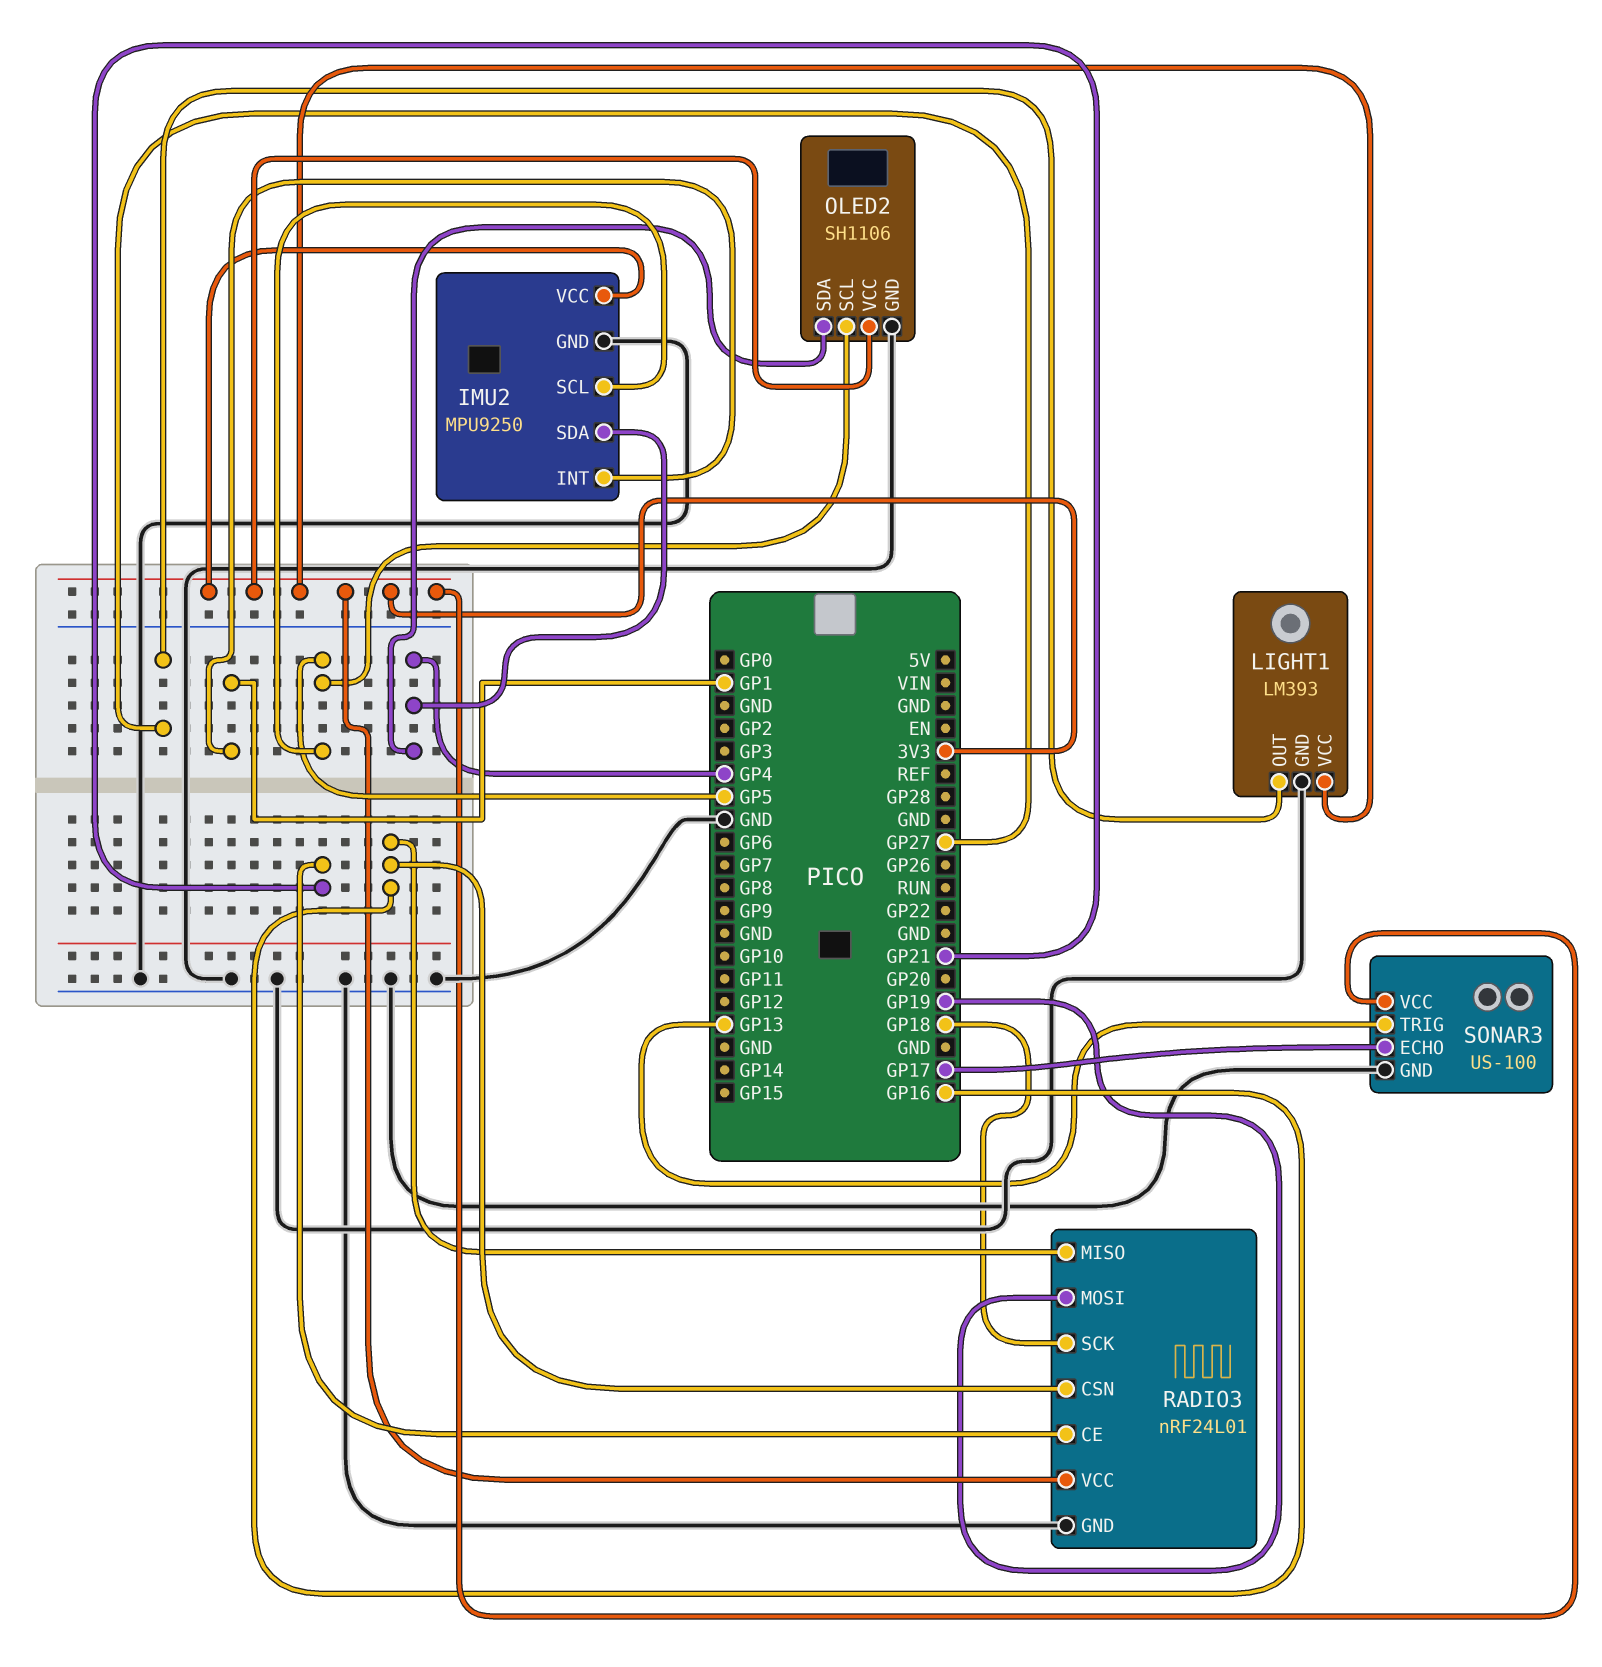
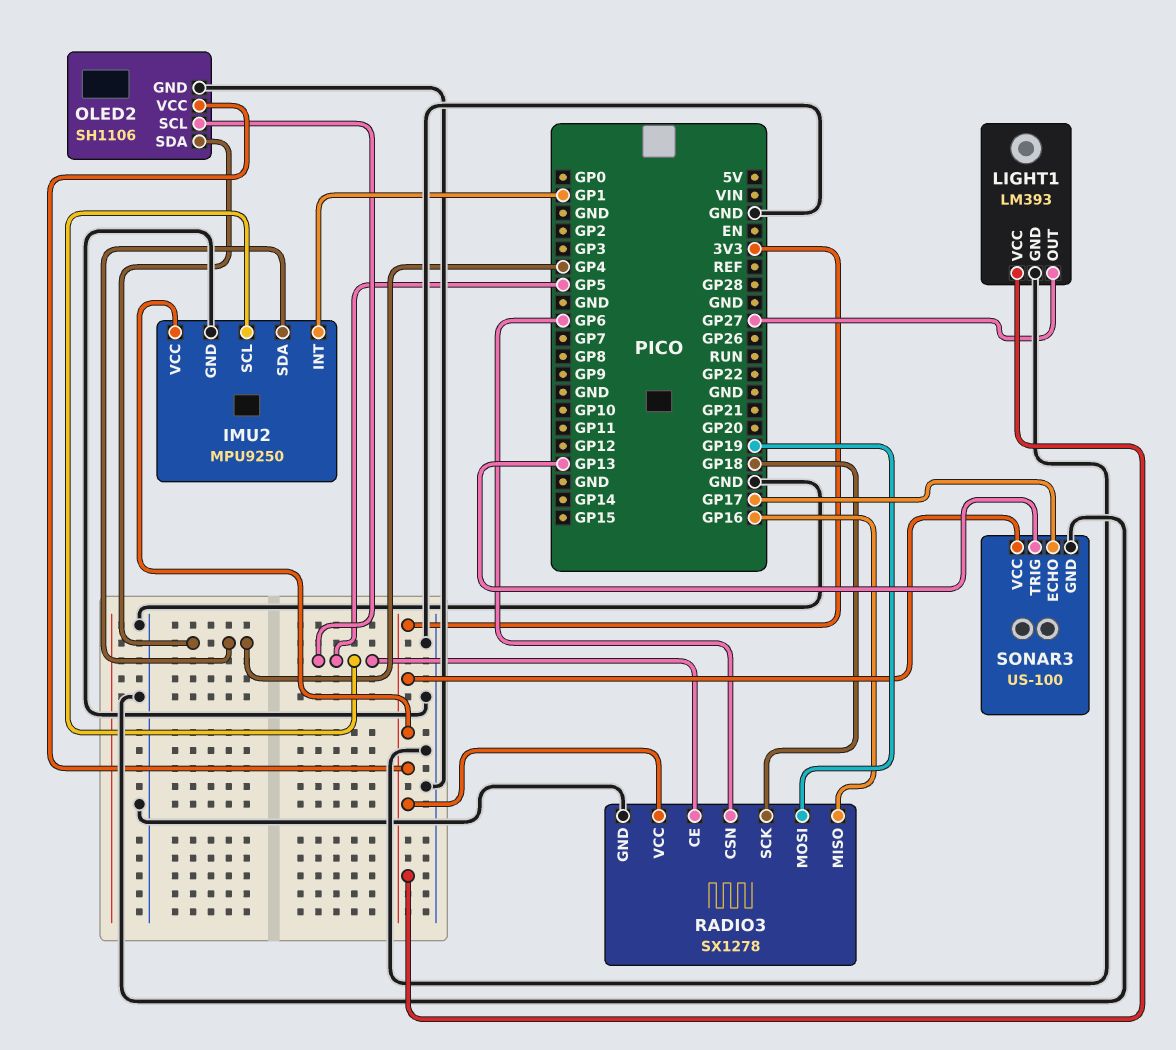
RADIO3: nRF24L01 -> SX1278
RADIO3 pin CE: GP21 -> GP5
RADIO3 pin CSN: GP16 -> GP6

